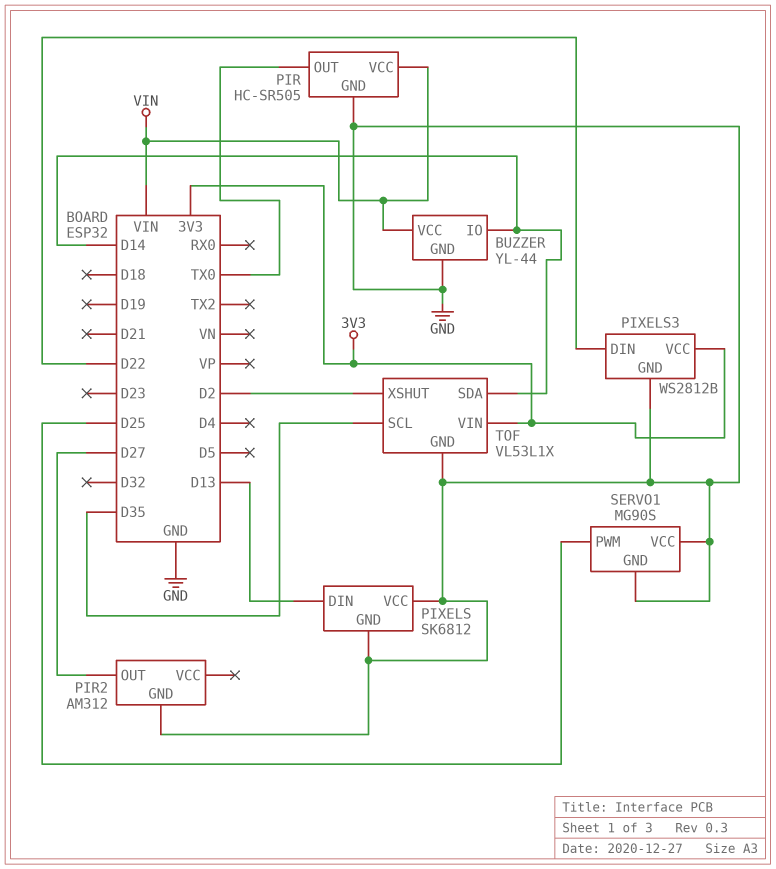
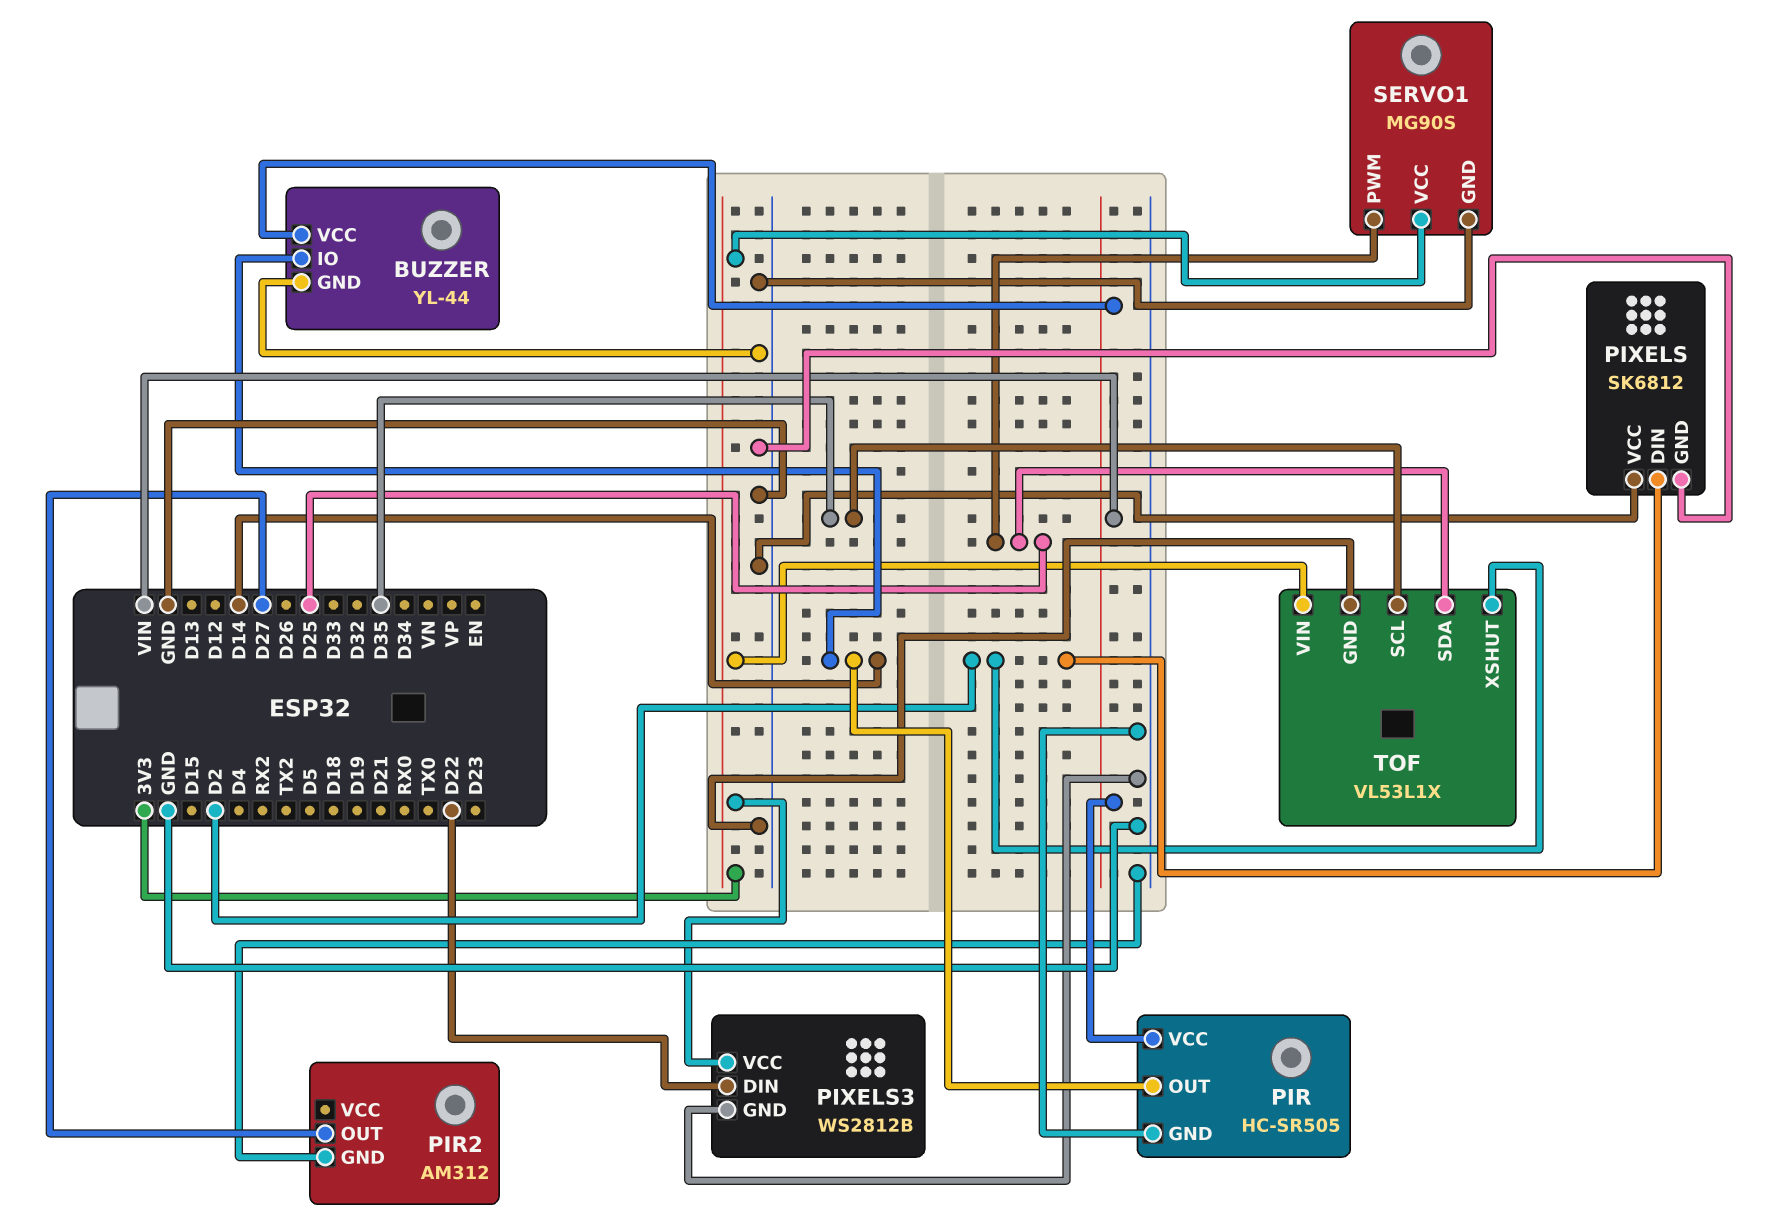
PIR pin OUT: TX0 -> D14
PIXELS pin DIN: D13 -> D2
SERVO1 pin VCC: GND -> 3V3
TOF pin SDA: D14 -> D25

